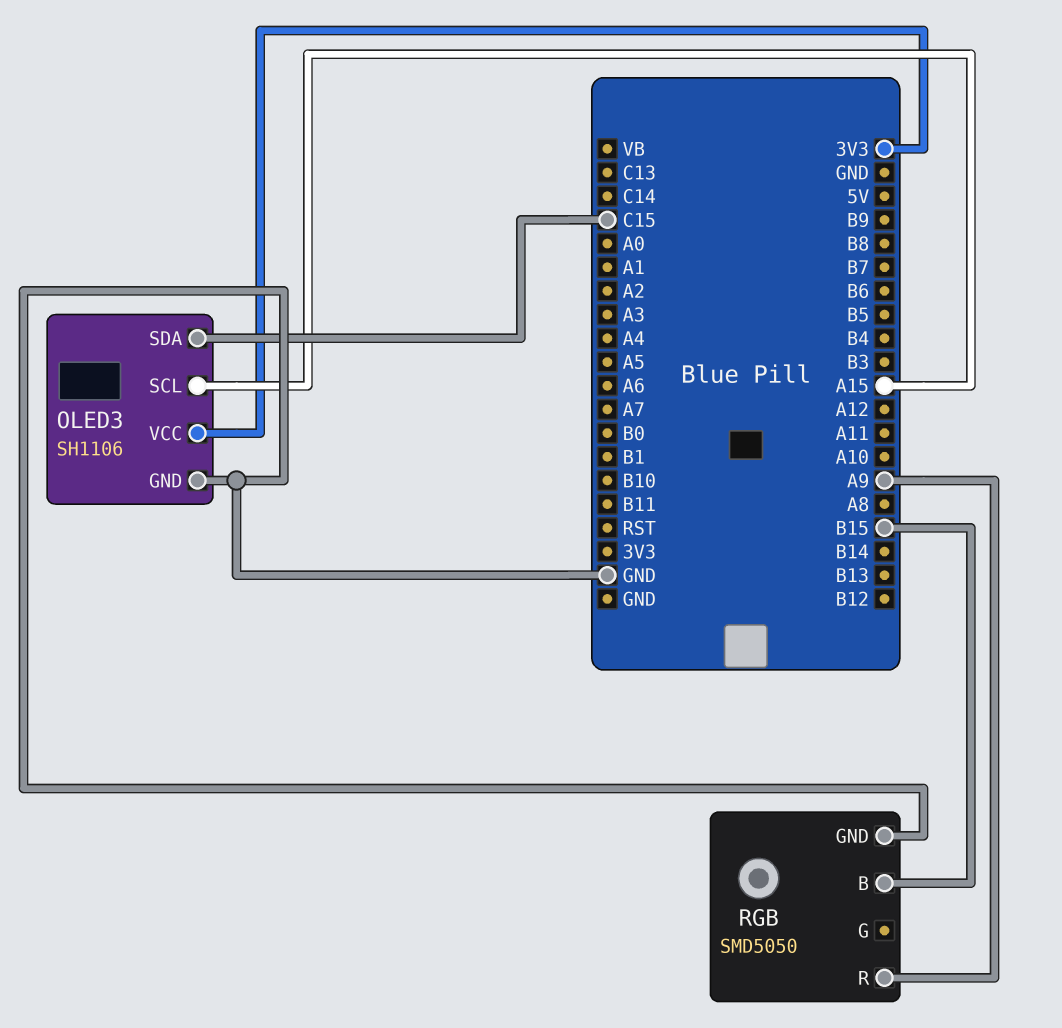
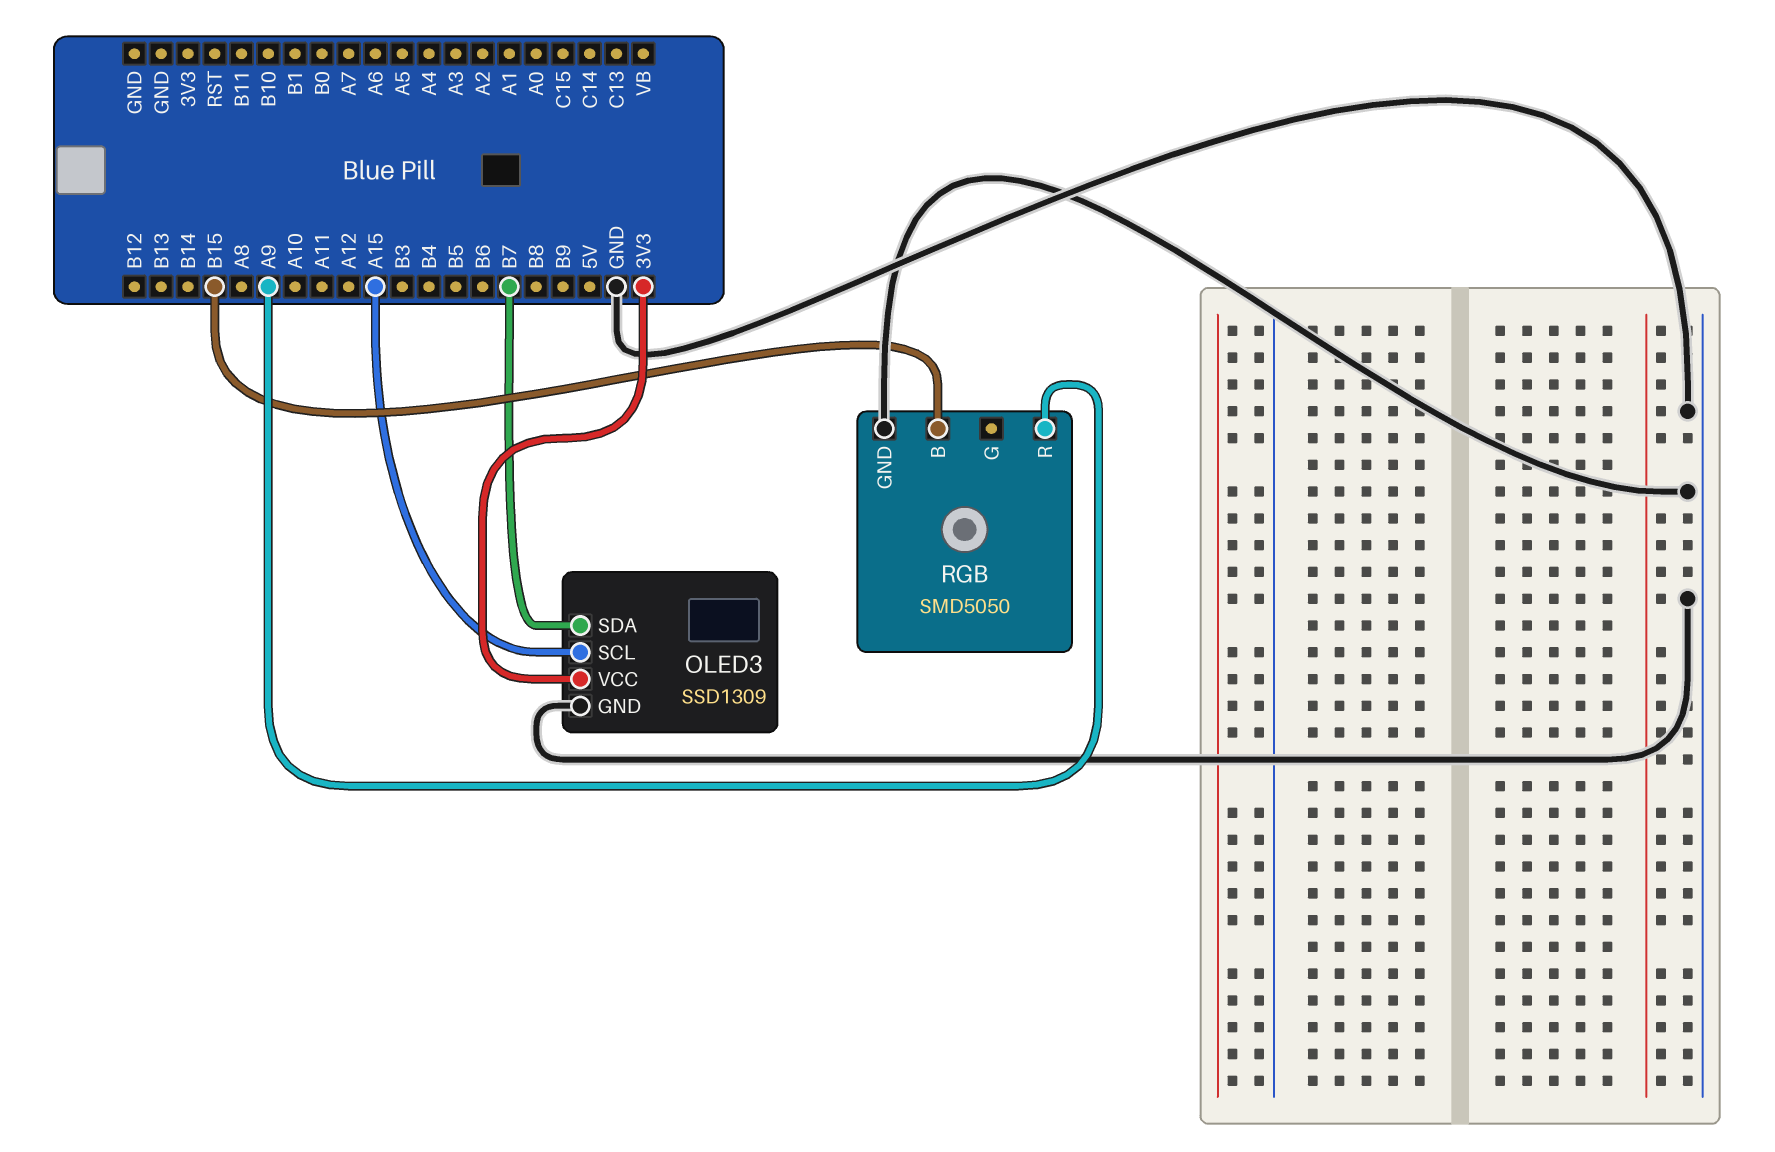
OLED3: SH1106 -> SSD1309
OLED3 pin SDA: C15 -> B7

